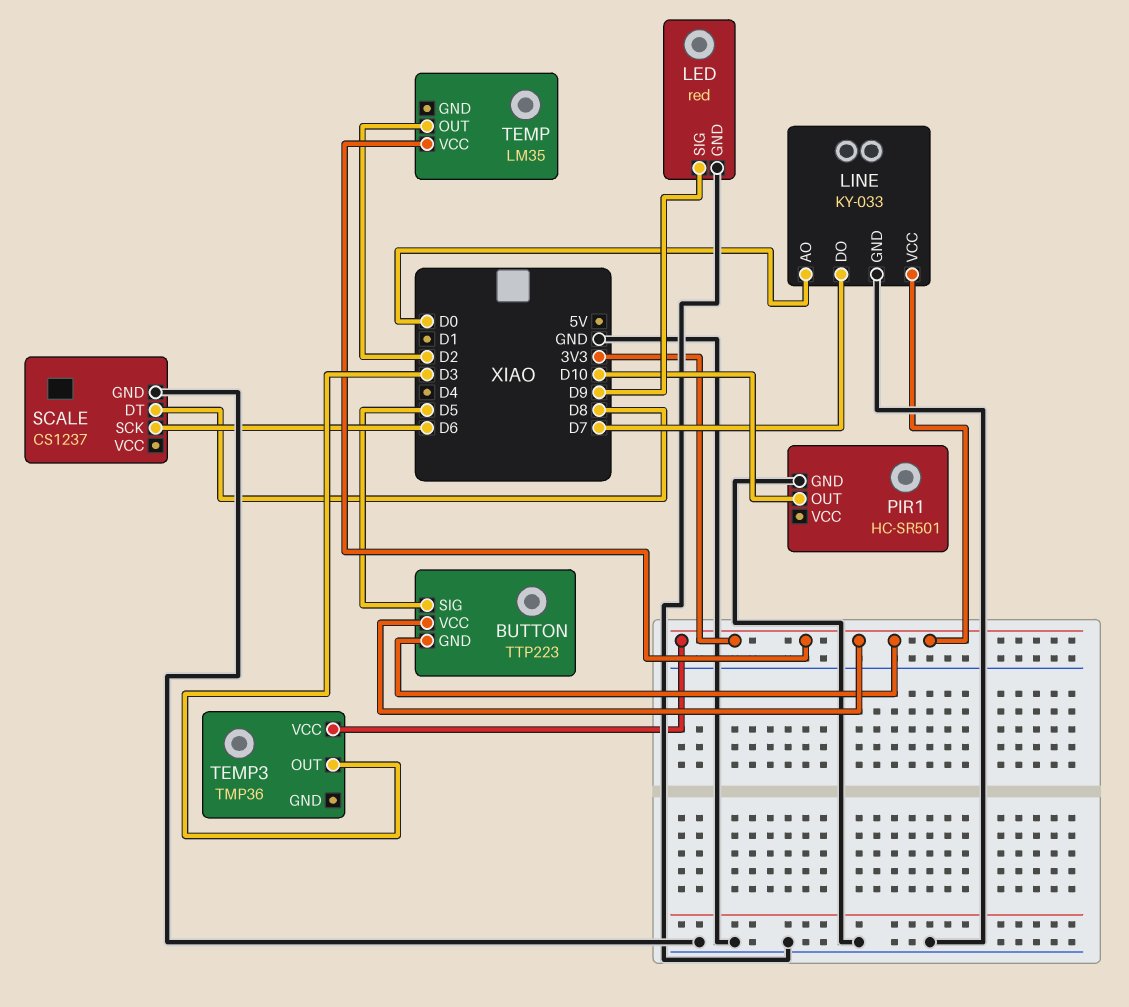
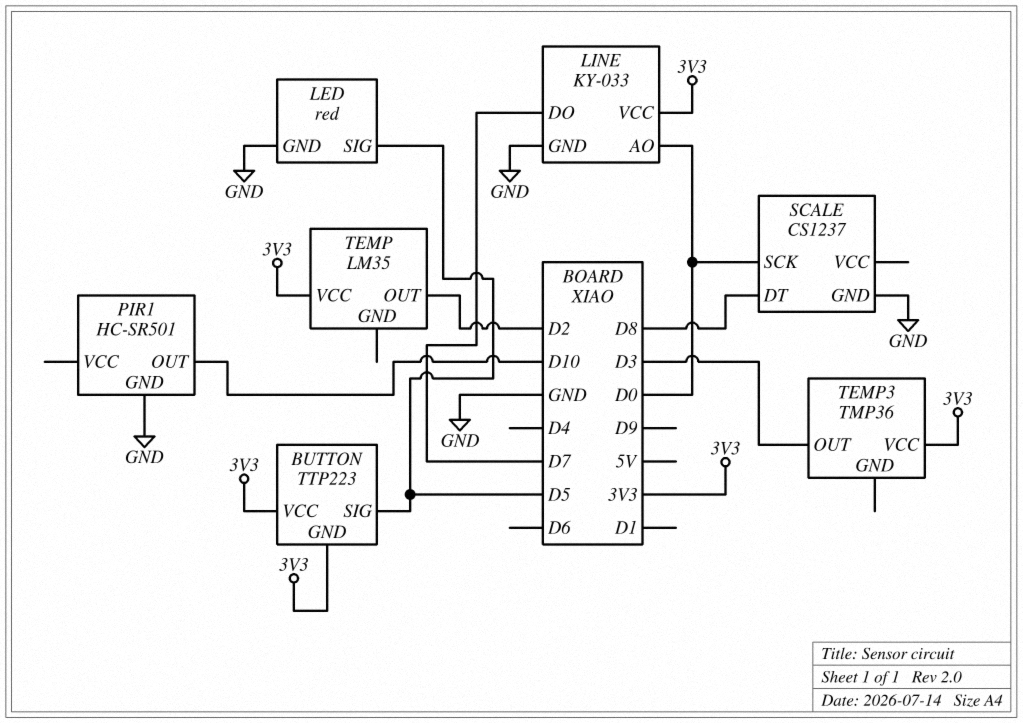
LED pin SIG: D9 -> D5
SCALE pin SCK: D6 -> D0

